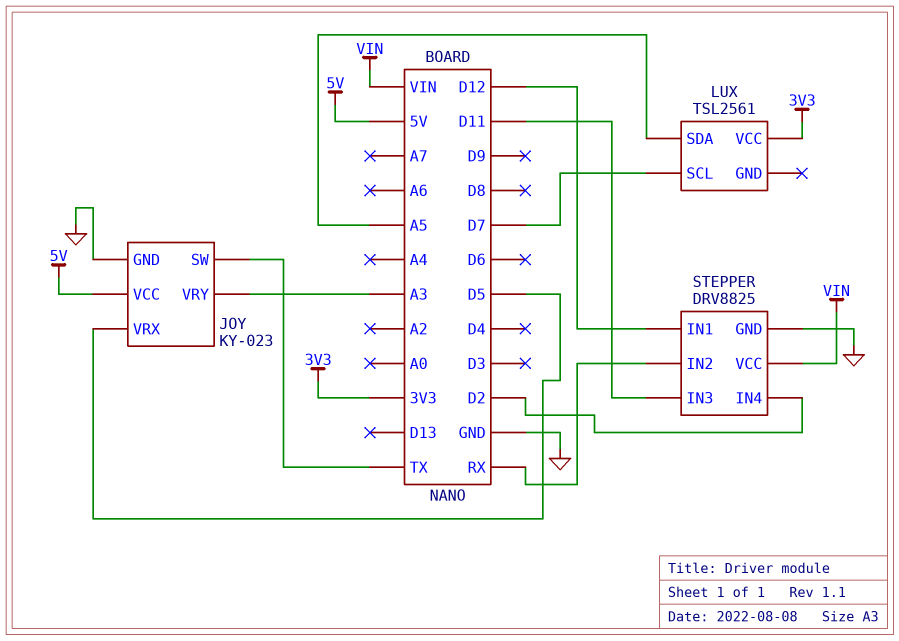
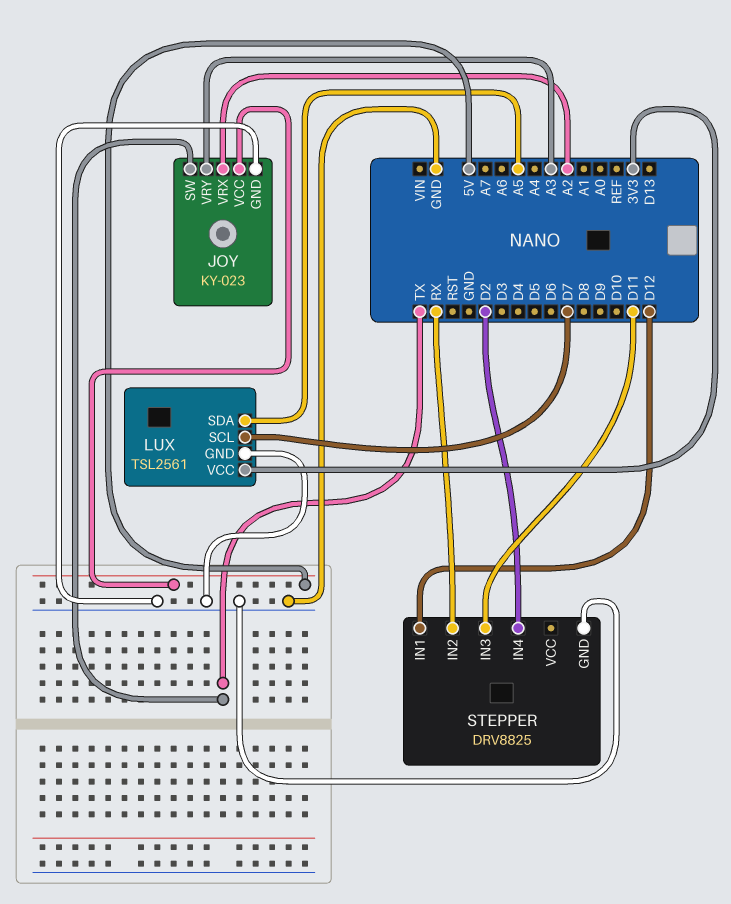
JOY pin VRX: D5 -> A2
LUX pin GND: none -> GND
STEPPER pin VCC: VIN -> none

